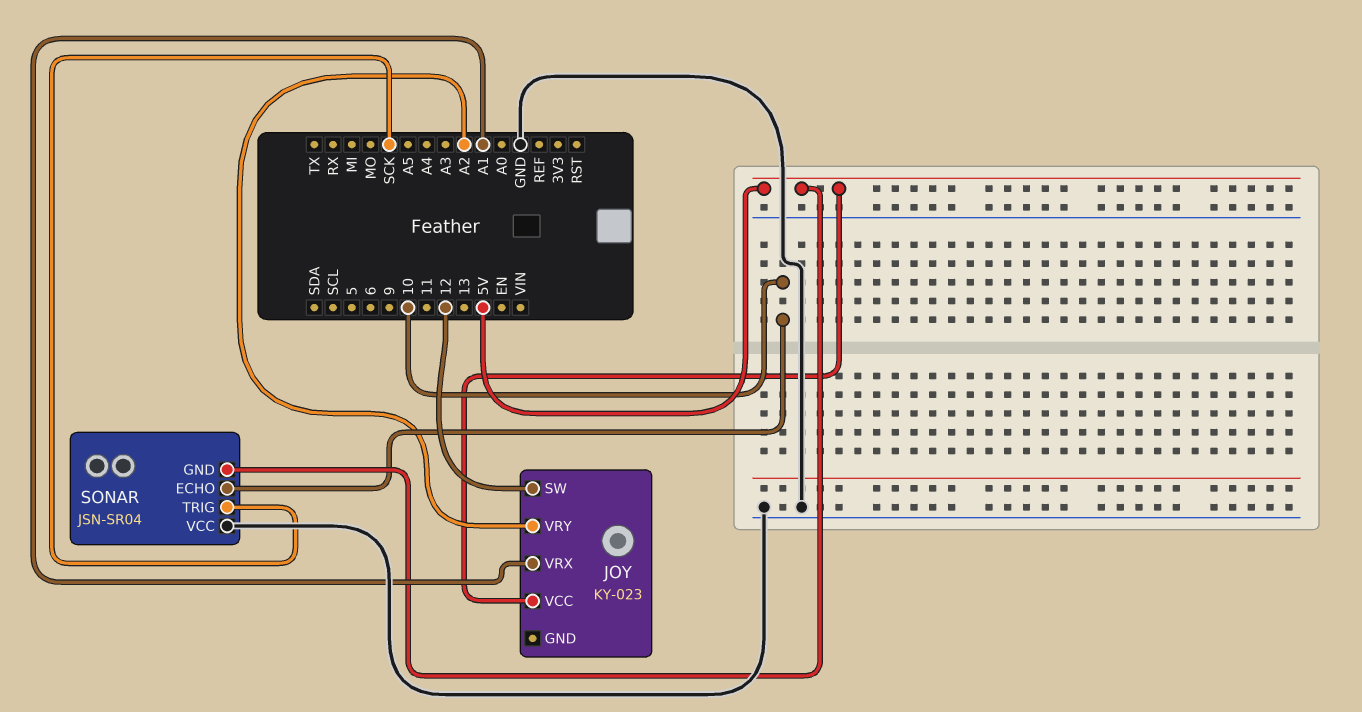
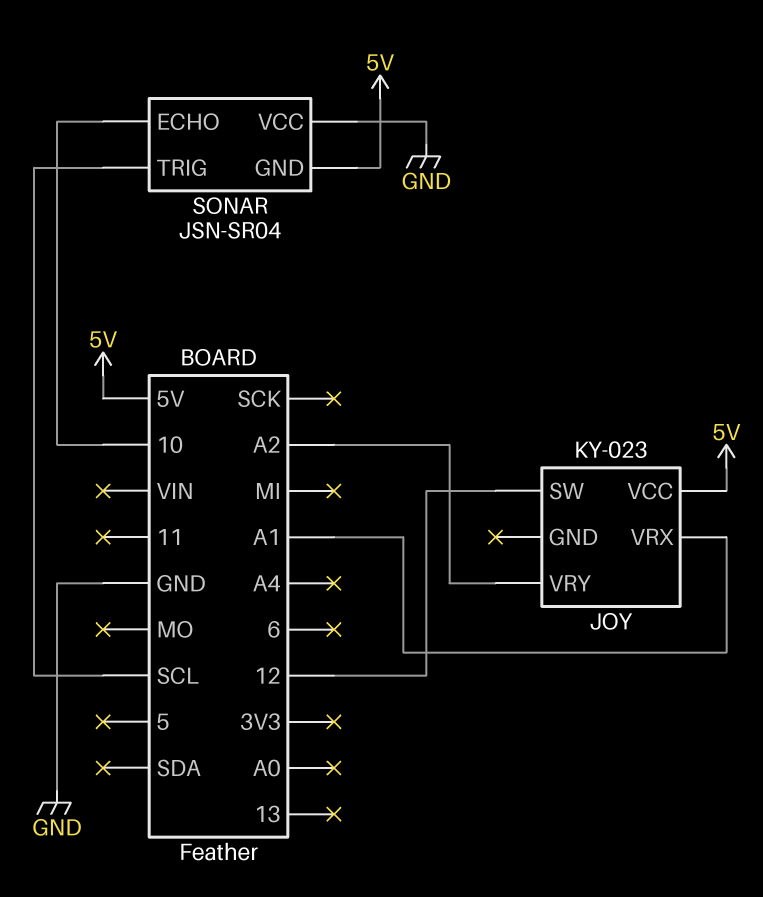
SONAR pin TRIG: SCK -> SCL

